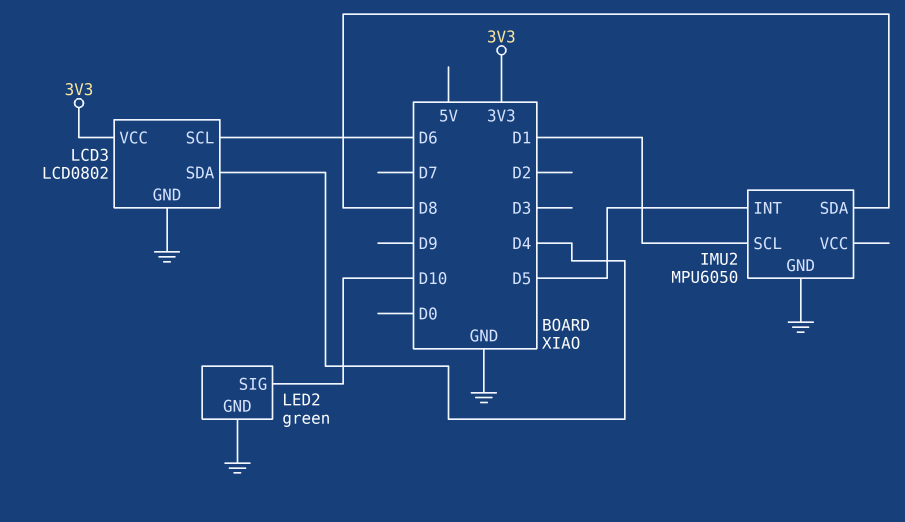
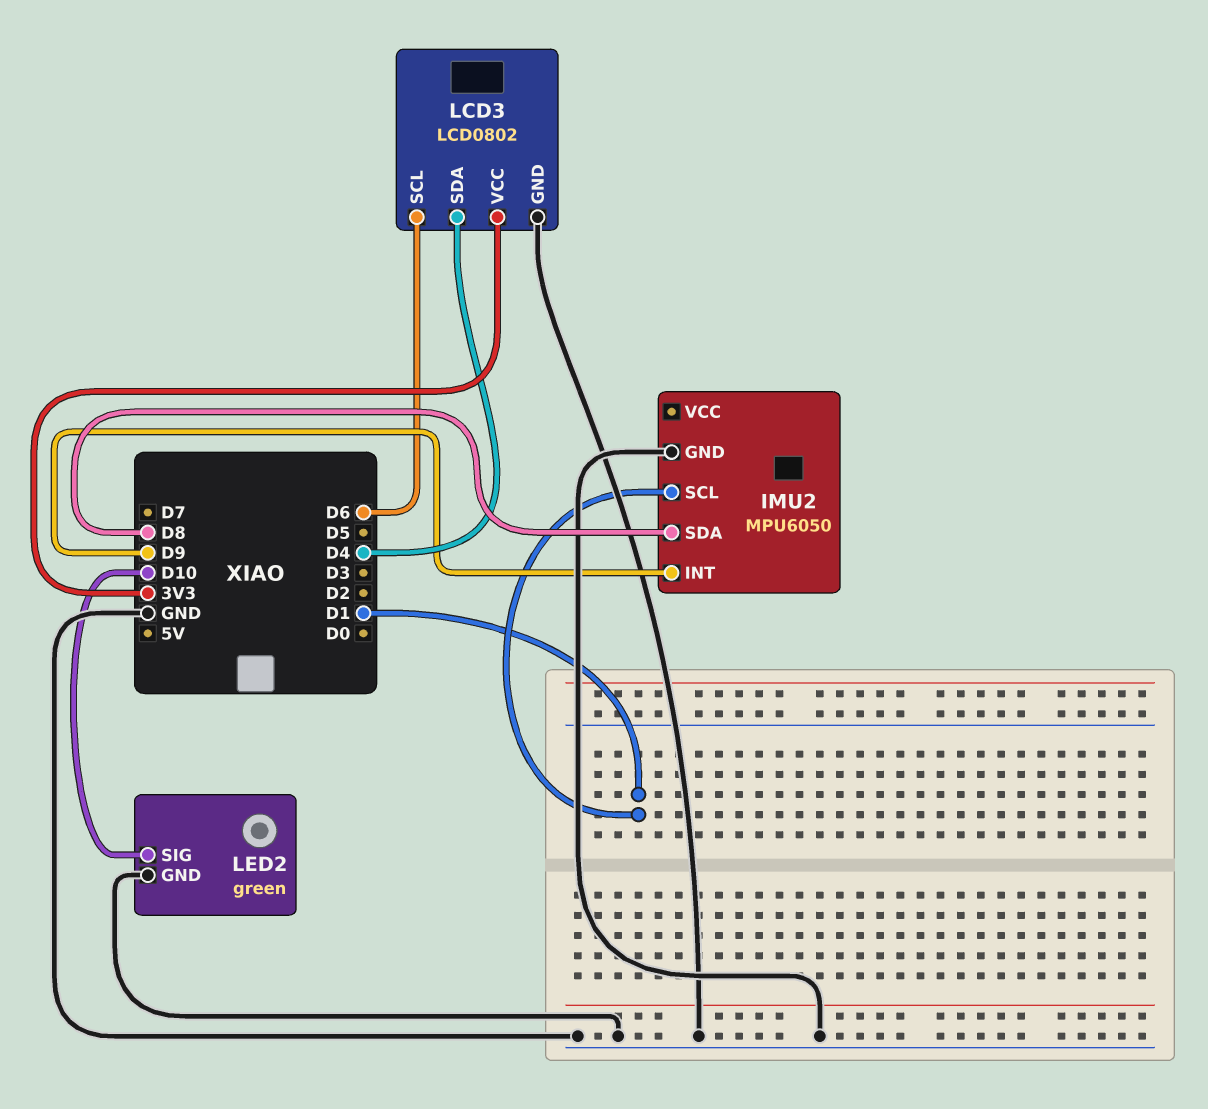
IMU2 pin INT: D5 -> D9

